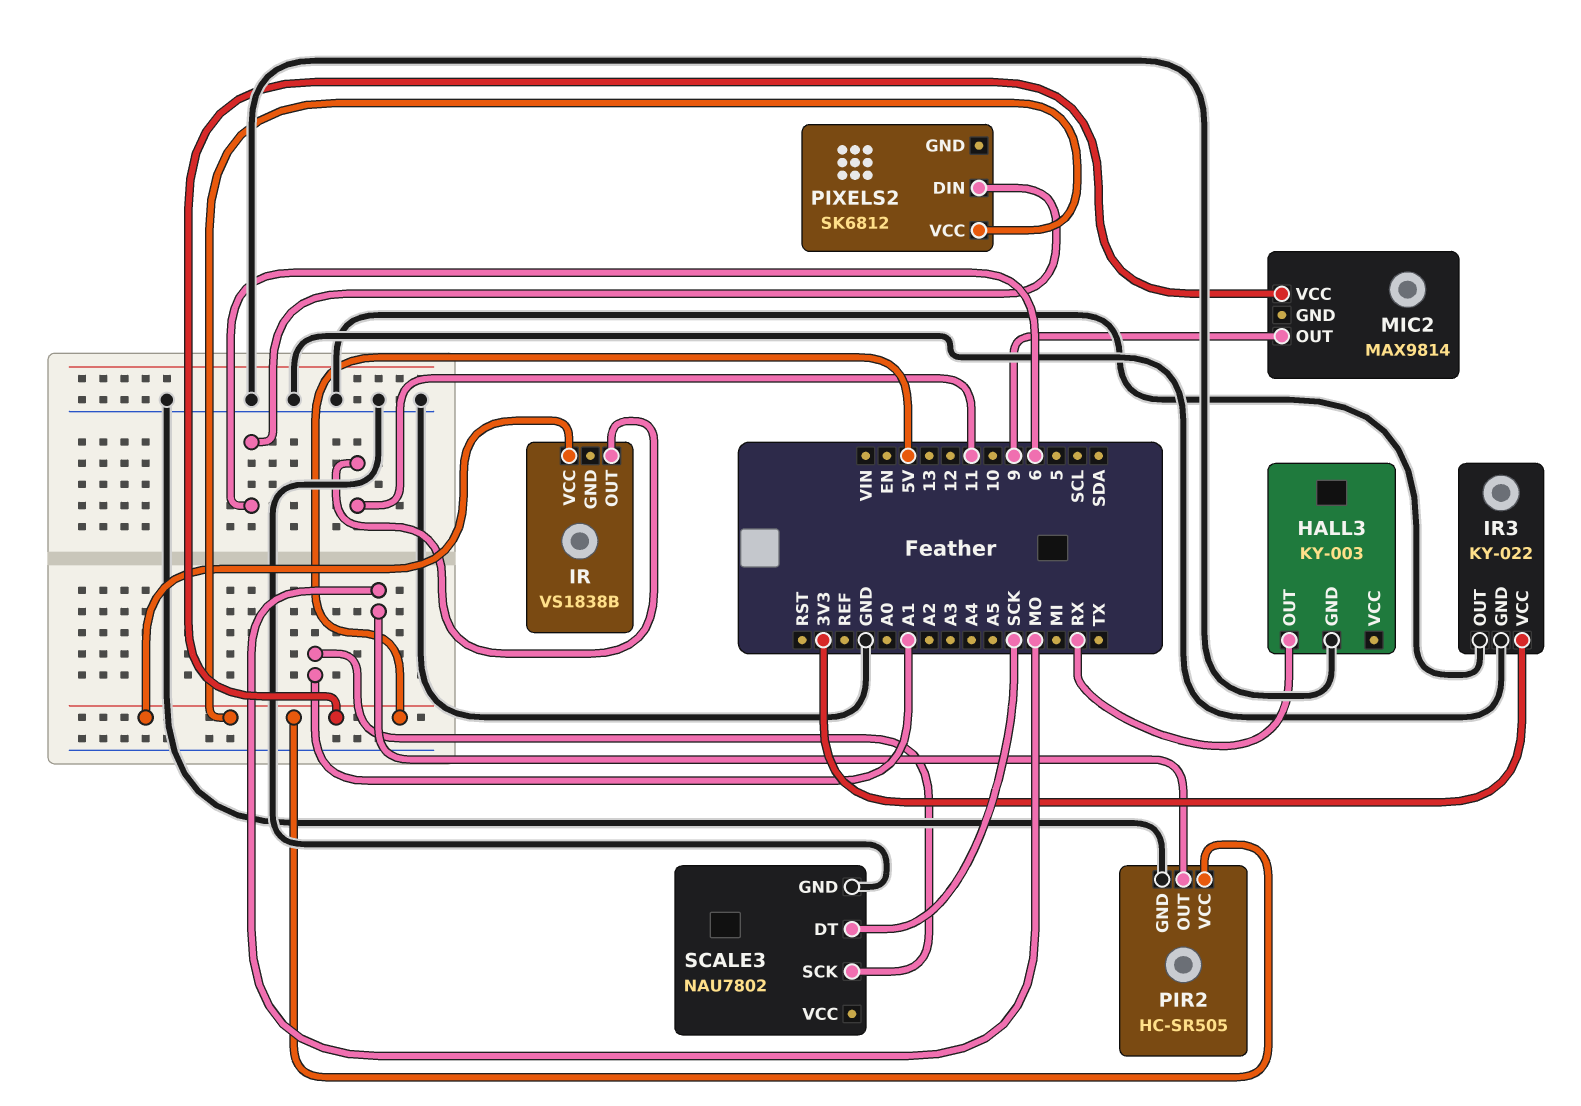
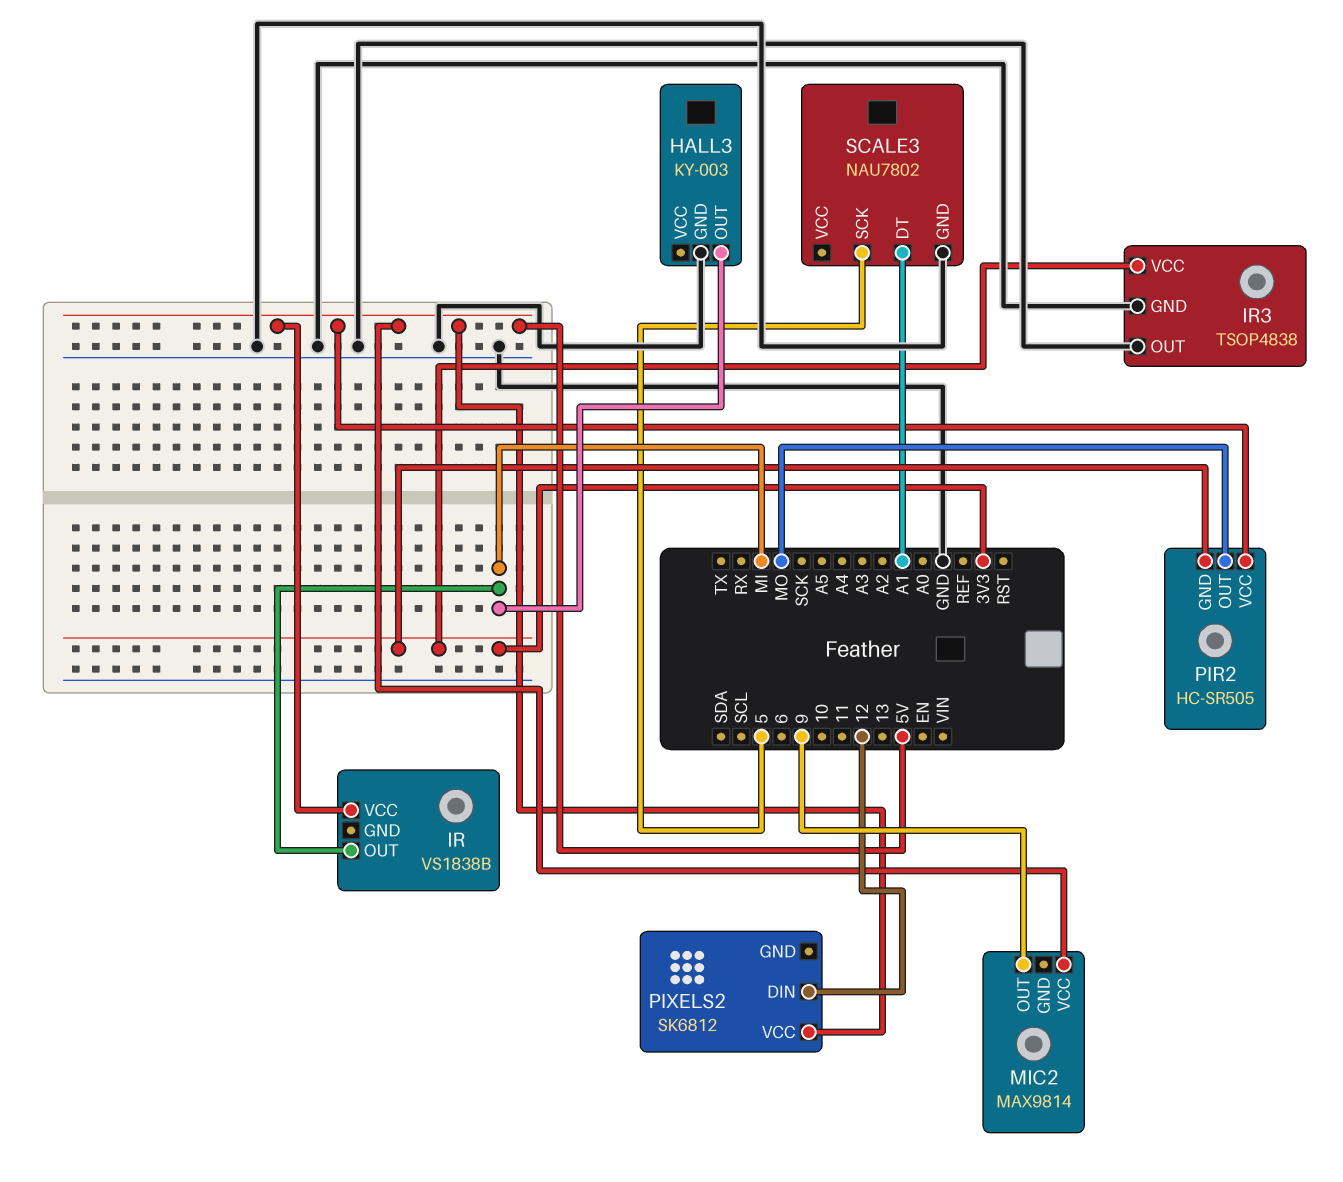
HALL3 pin OUT: RX -> MI
IR pin OUT: 11 -> MI
IR3: KY-022 -> TSOP4838
PIR2 pin GND: GND -> 3V3
PIXELS2 pin DIN: 6 -> 12
SCALE3 pin DT: SCK -> A1
SCALE3 pin SCK: A1 -> 5

